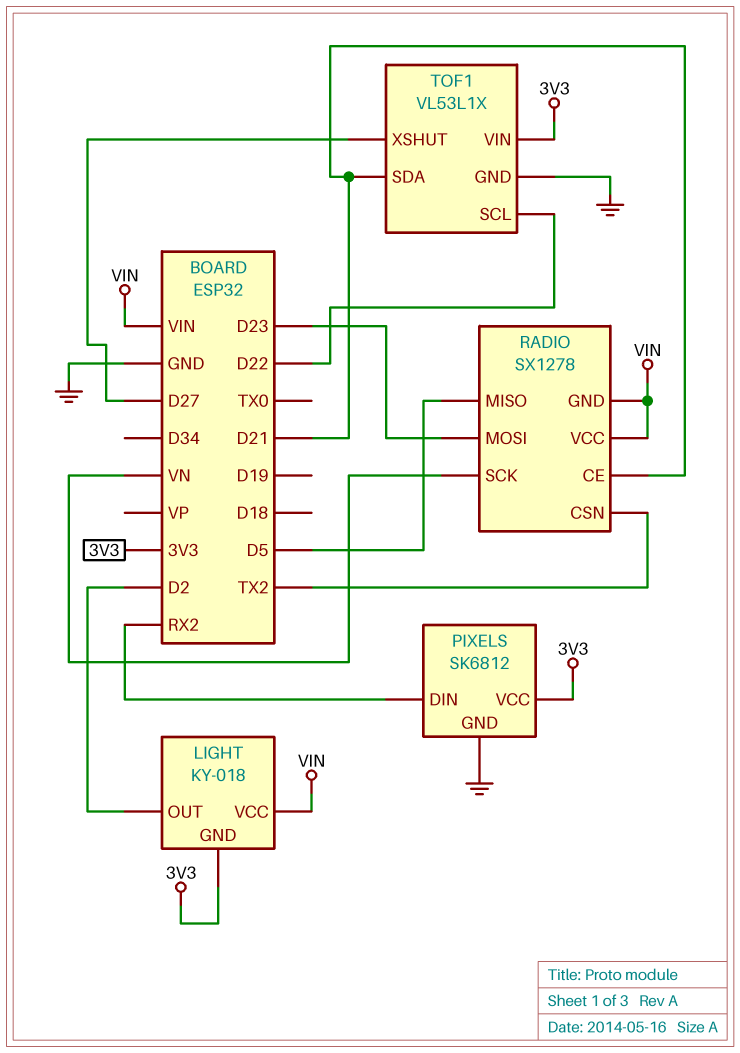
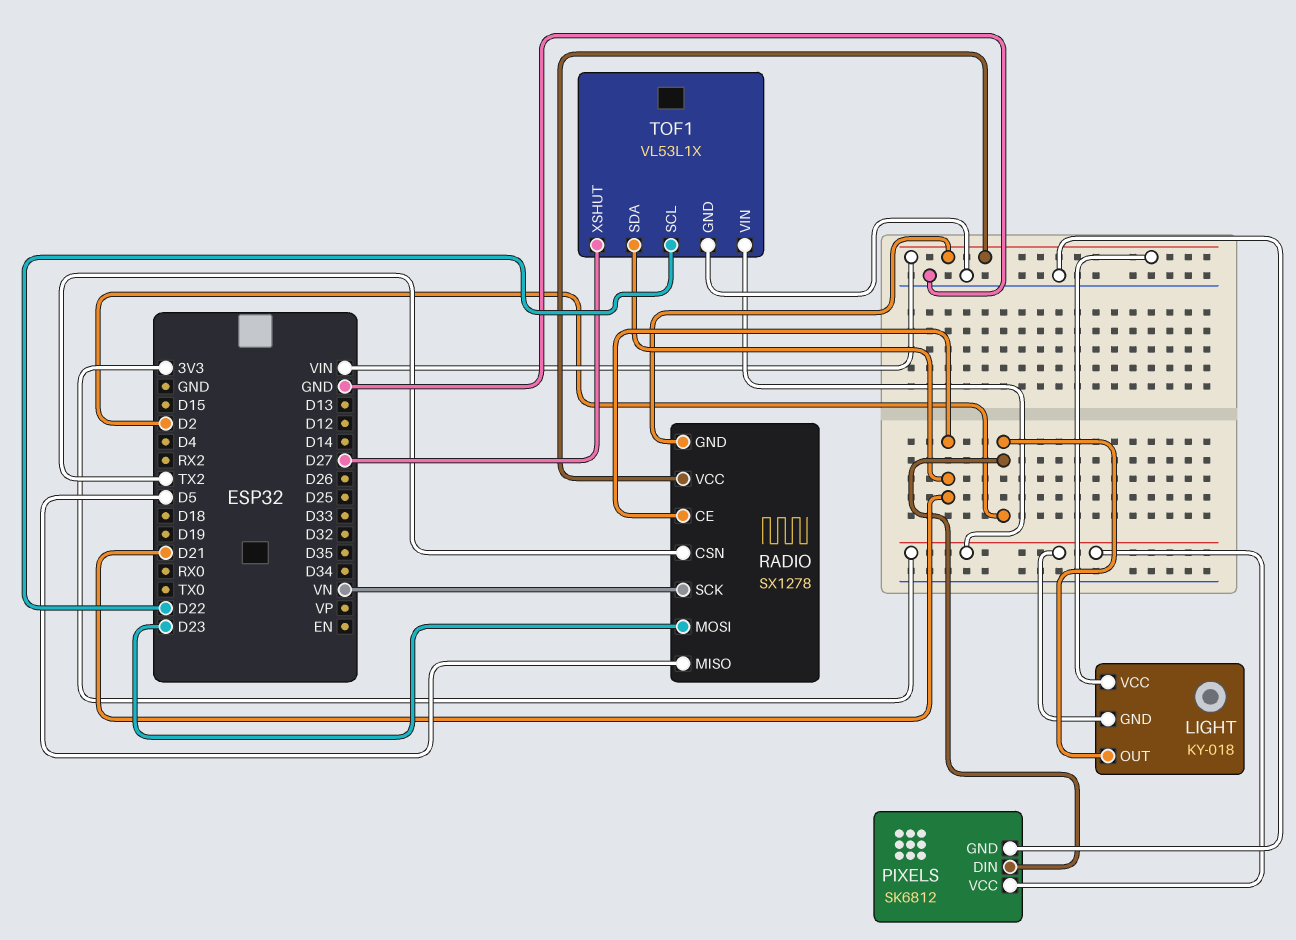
PIXELS pin DIN: RX2 -> D2

